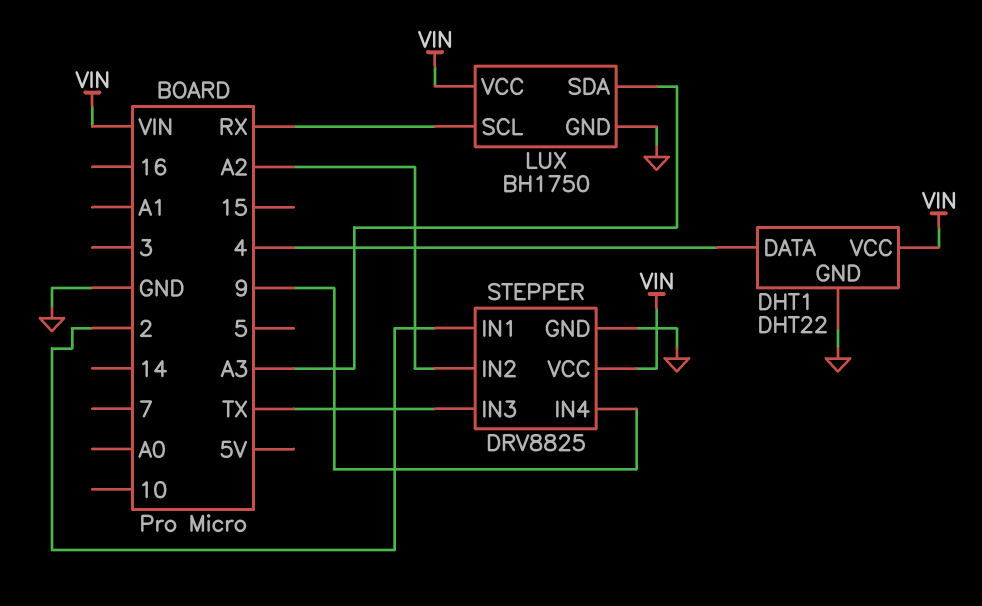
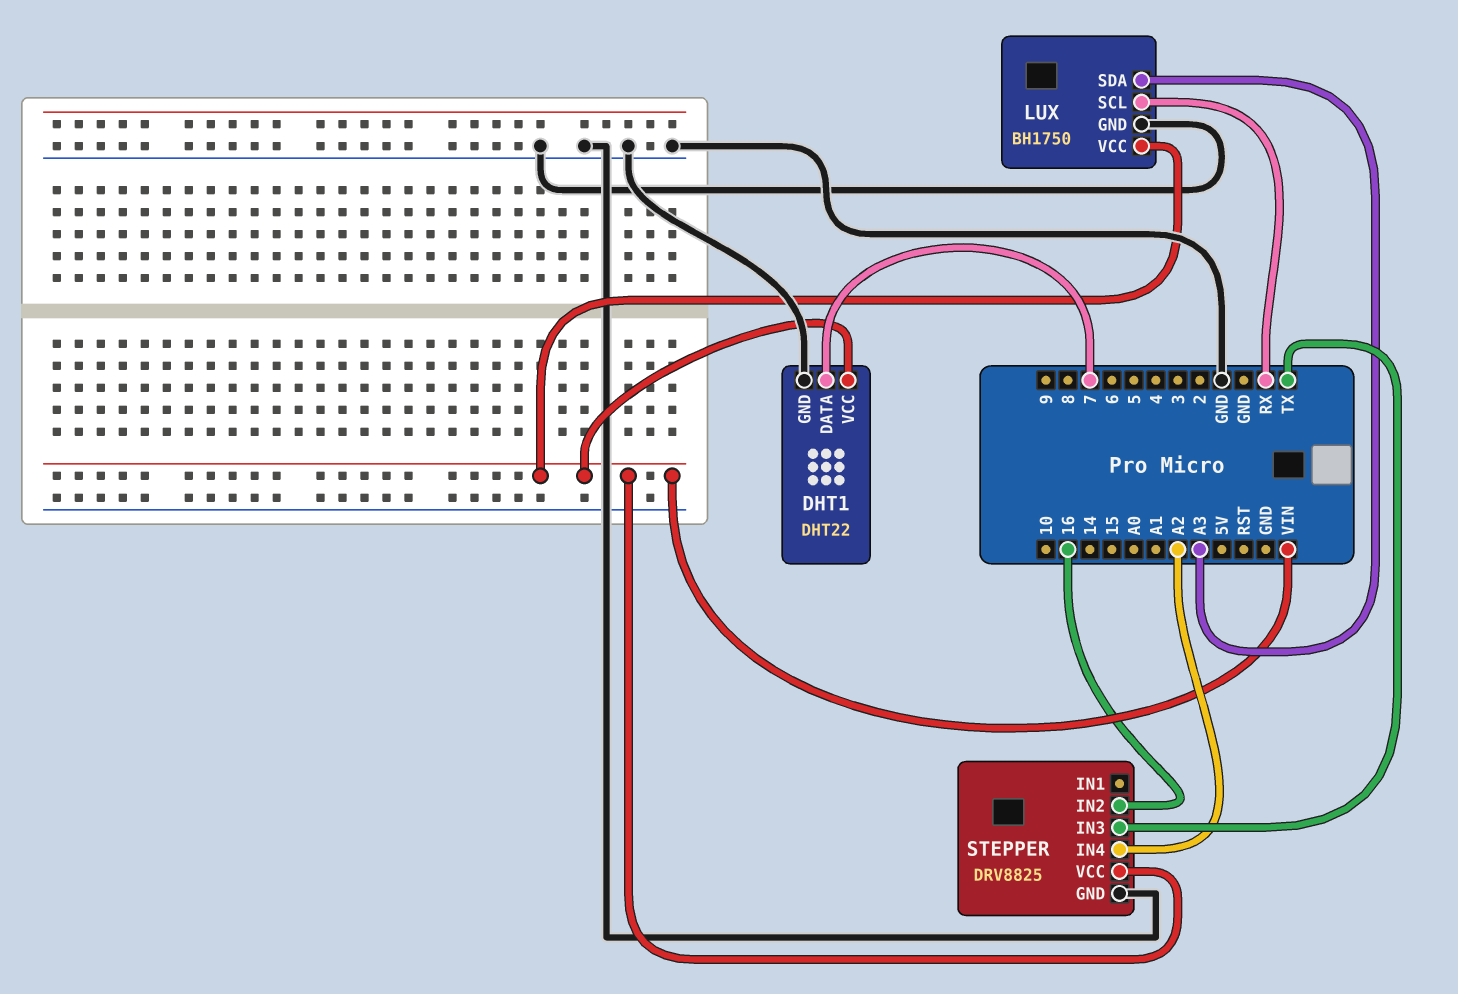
DHT1 pin DATA: 4 -> 7
STEPPER pin IN1: 2 -> none
STEPPER pin IN2: A2 -> 16
STEPPER pin IN4: 9 -> A2

